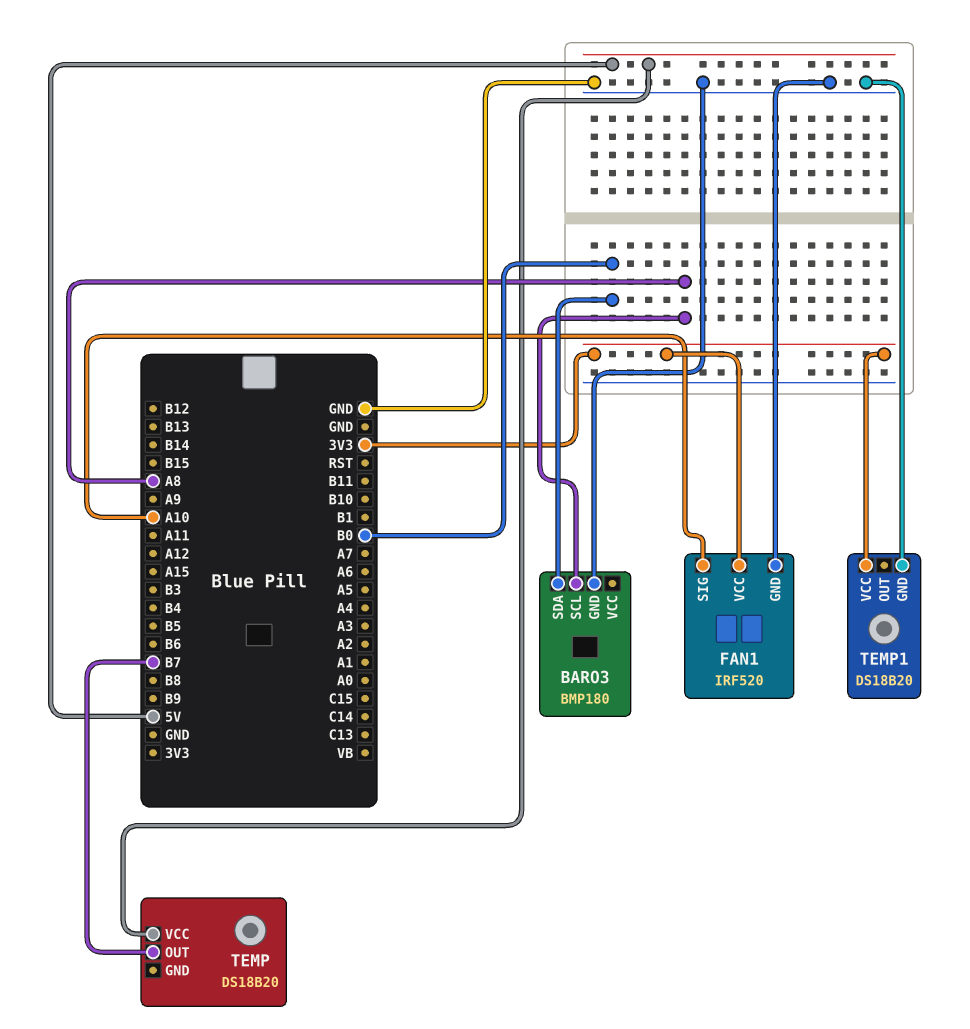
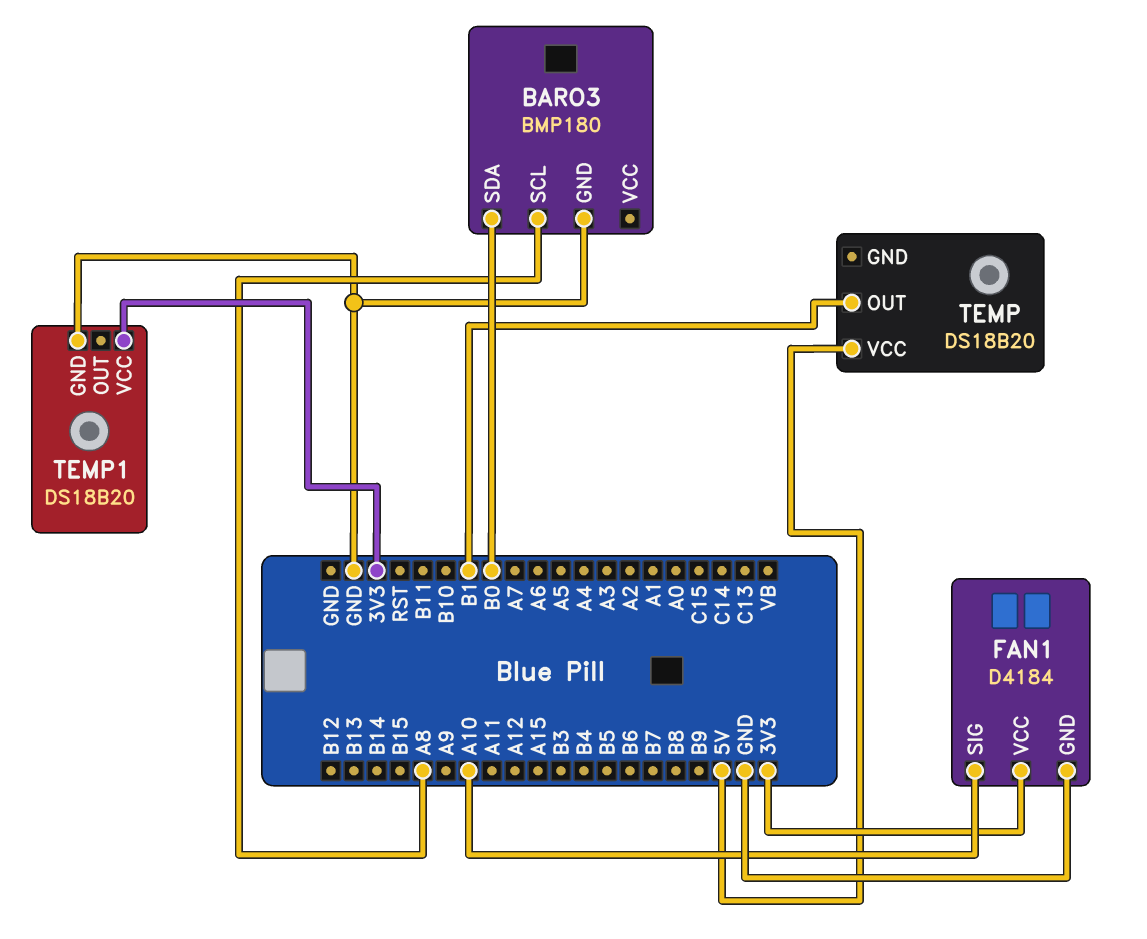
FAN1: IRF520 -> D4184
TEMP pin OUT: B7 -> B1

